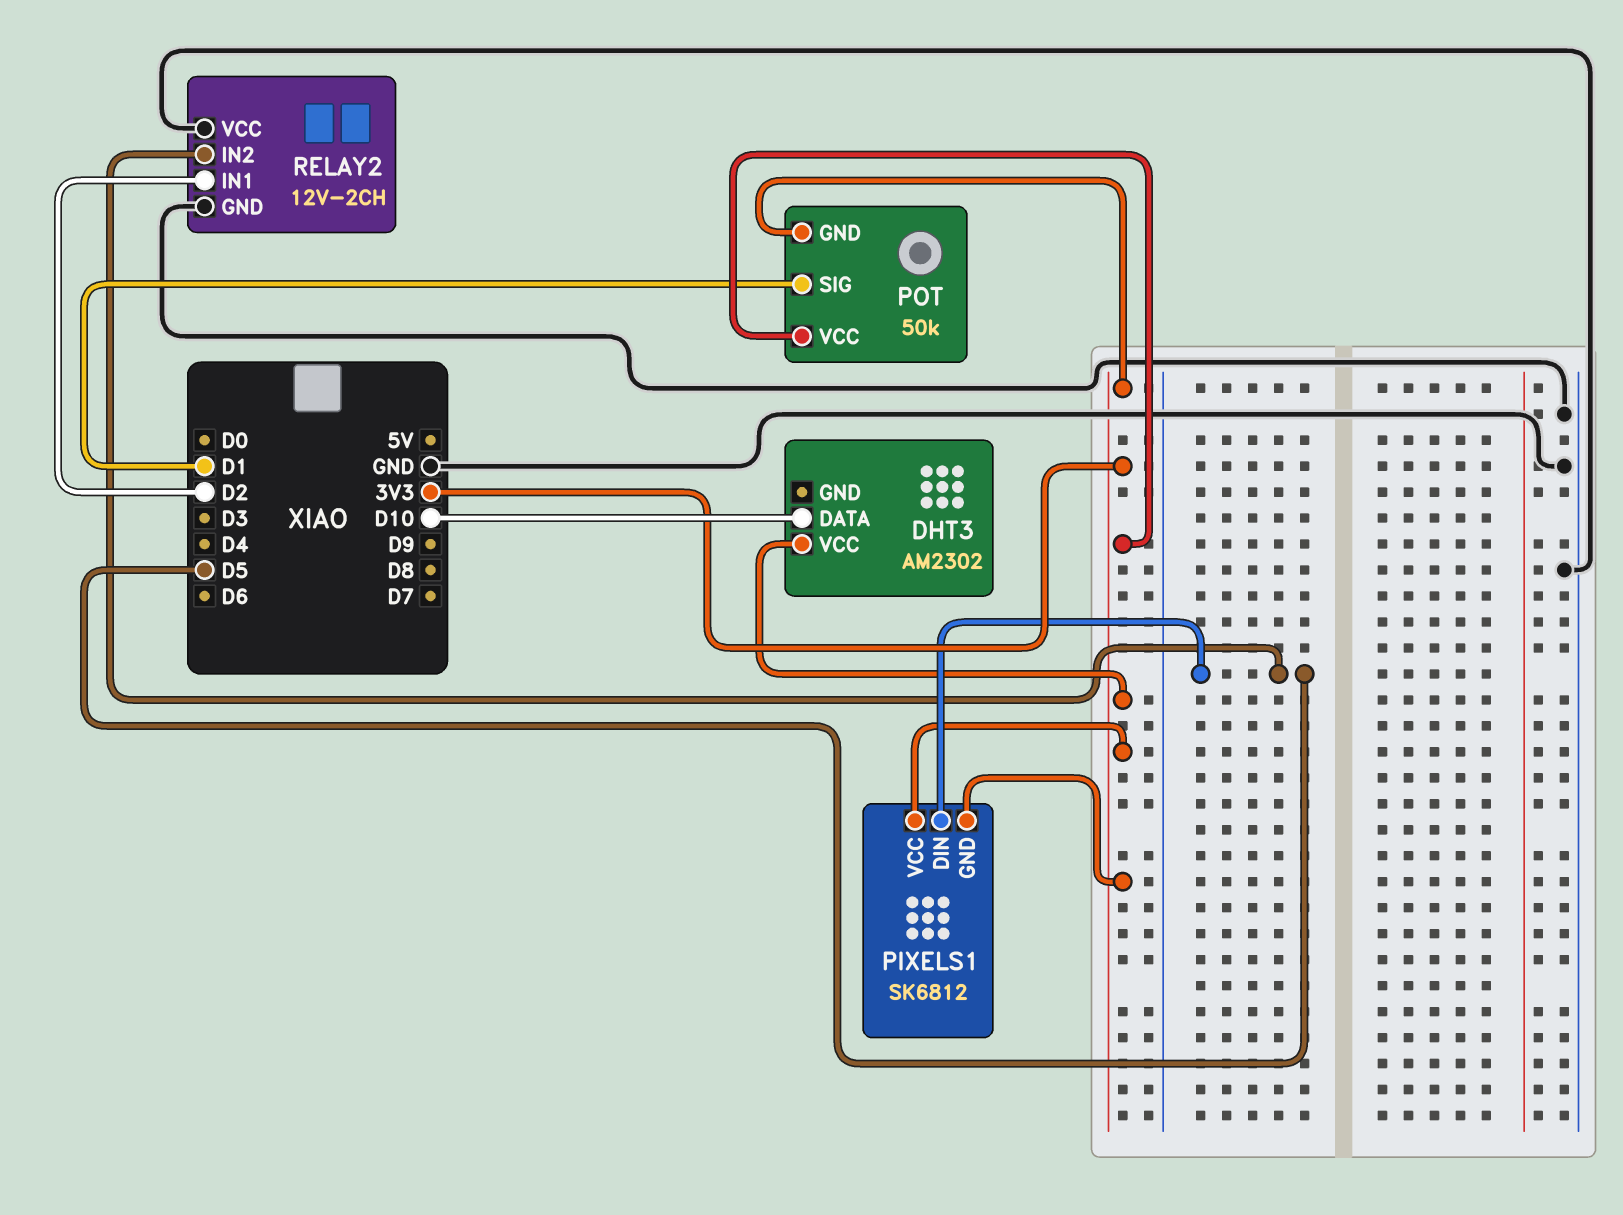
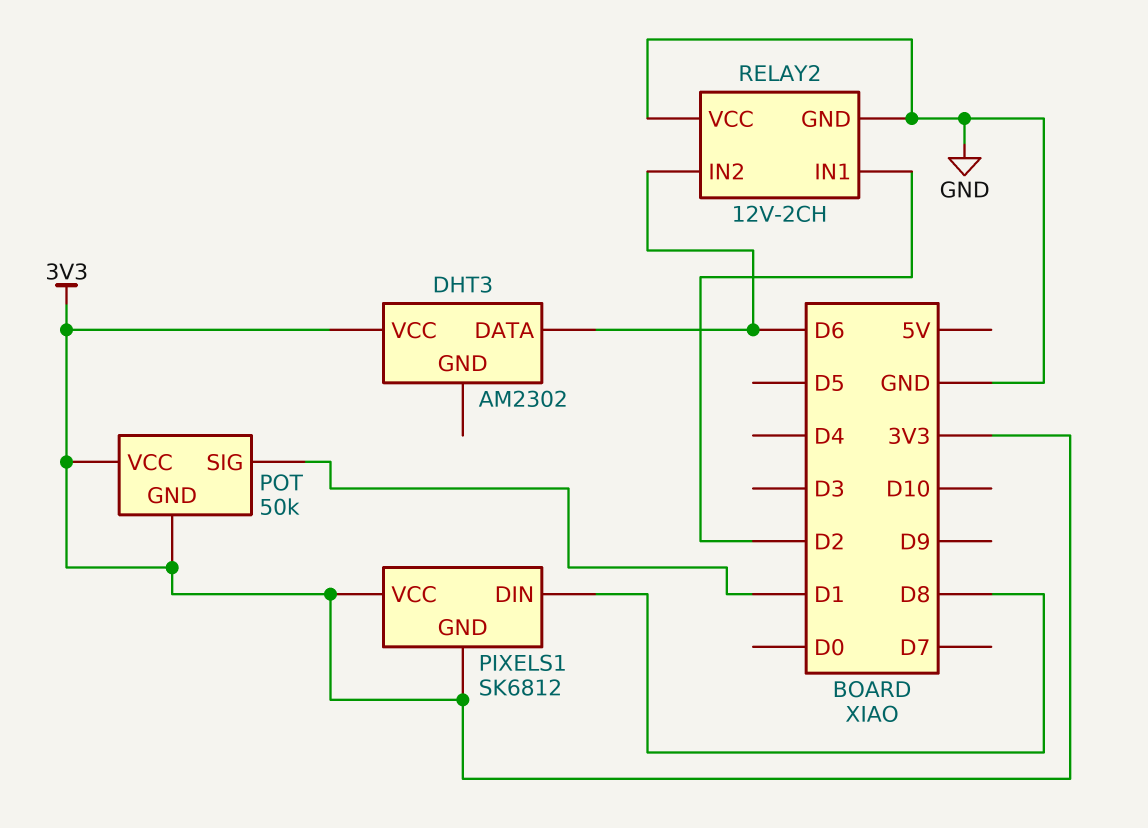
DHT3 pin DATA: D10 -> D6
PIXELS1 pin DIN: D5 -> D8
RELAY2 pin IN2: D5 -> D6

